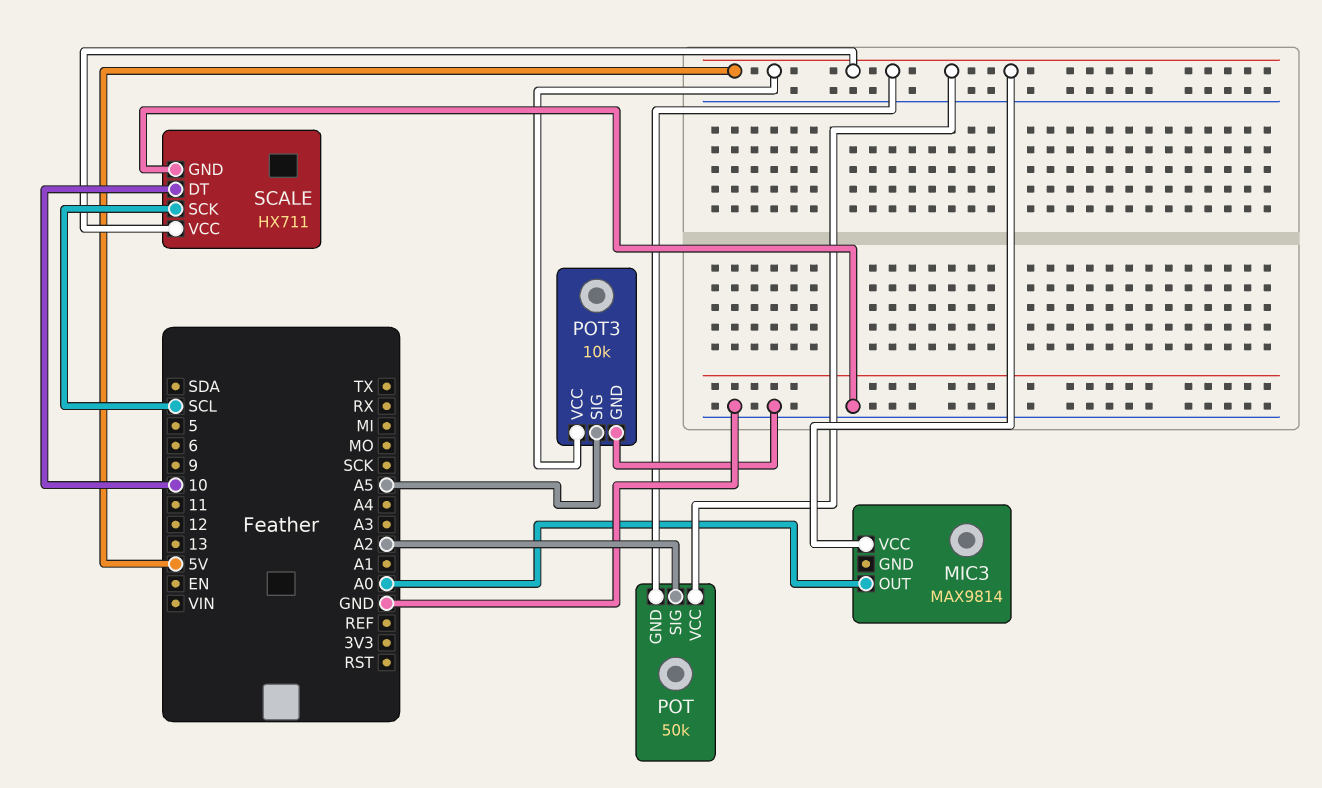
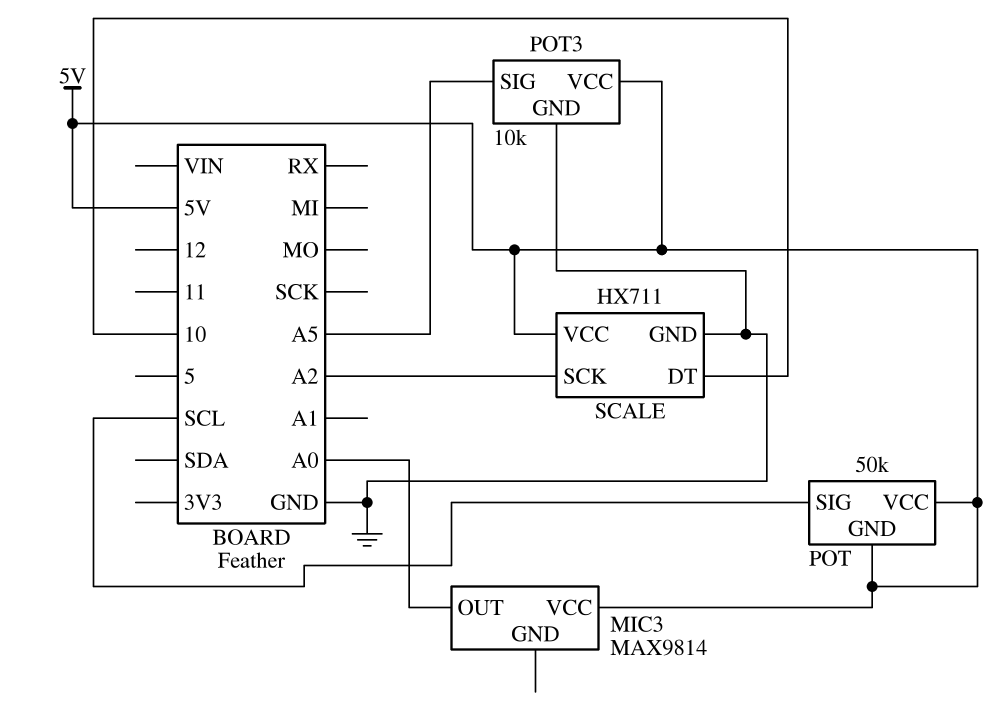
POT pin SIG: A2 -> SCL
SCALE pin SCK: SCL -> A2

